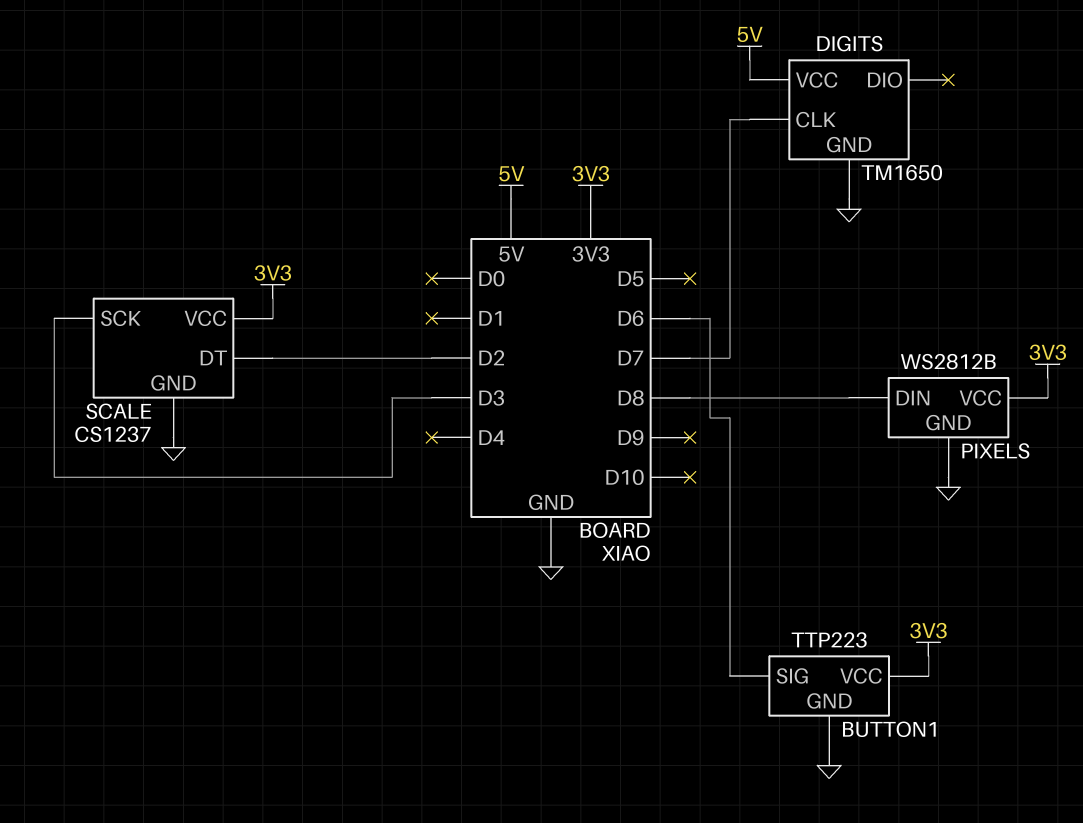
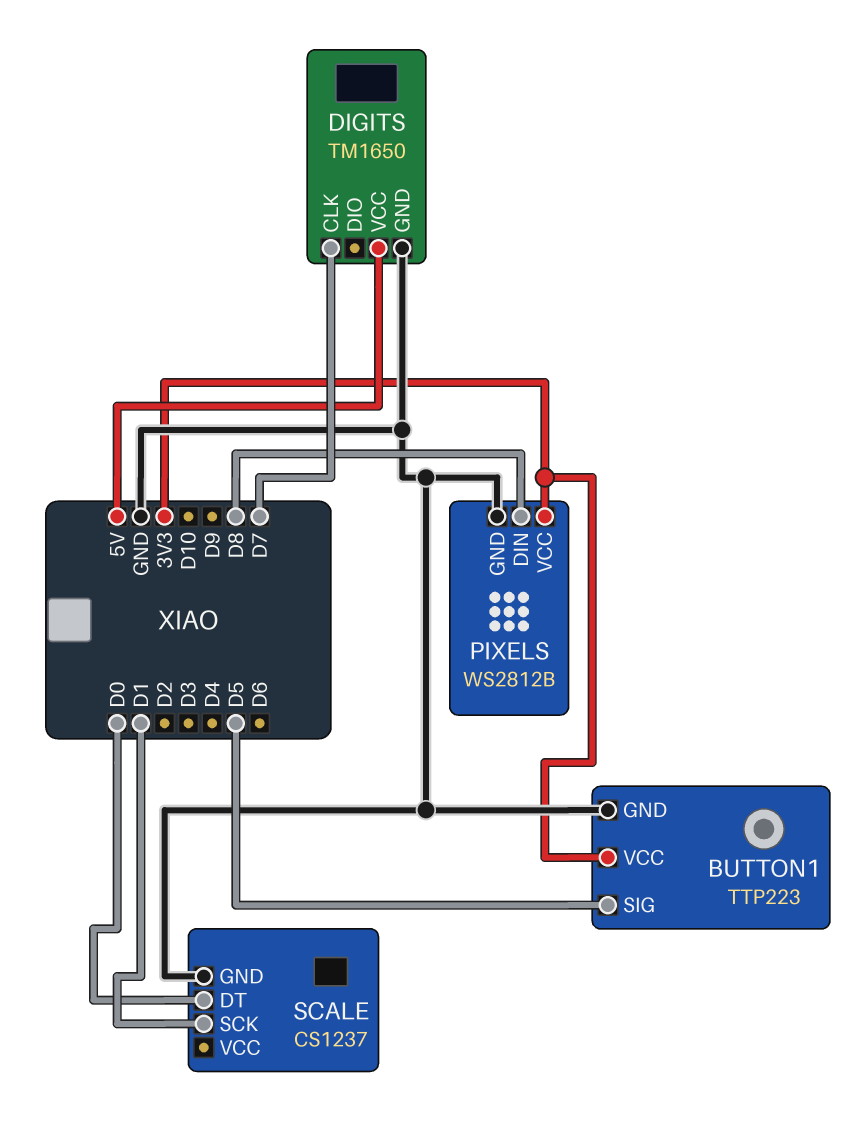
BUTTON1 pin SIG: D6 -> D5
SCALE pin DT: D2 -> D0
SCALE pin SCK: D3 -> D1
SCALE pin VCC: 3V3 -> none

